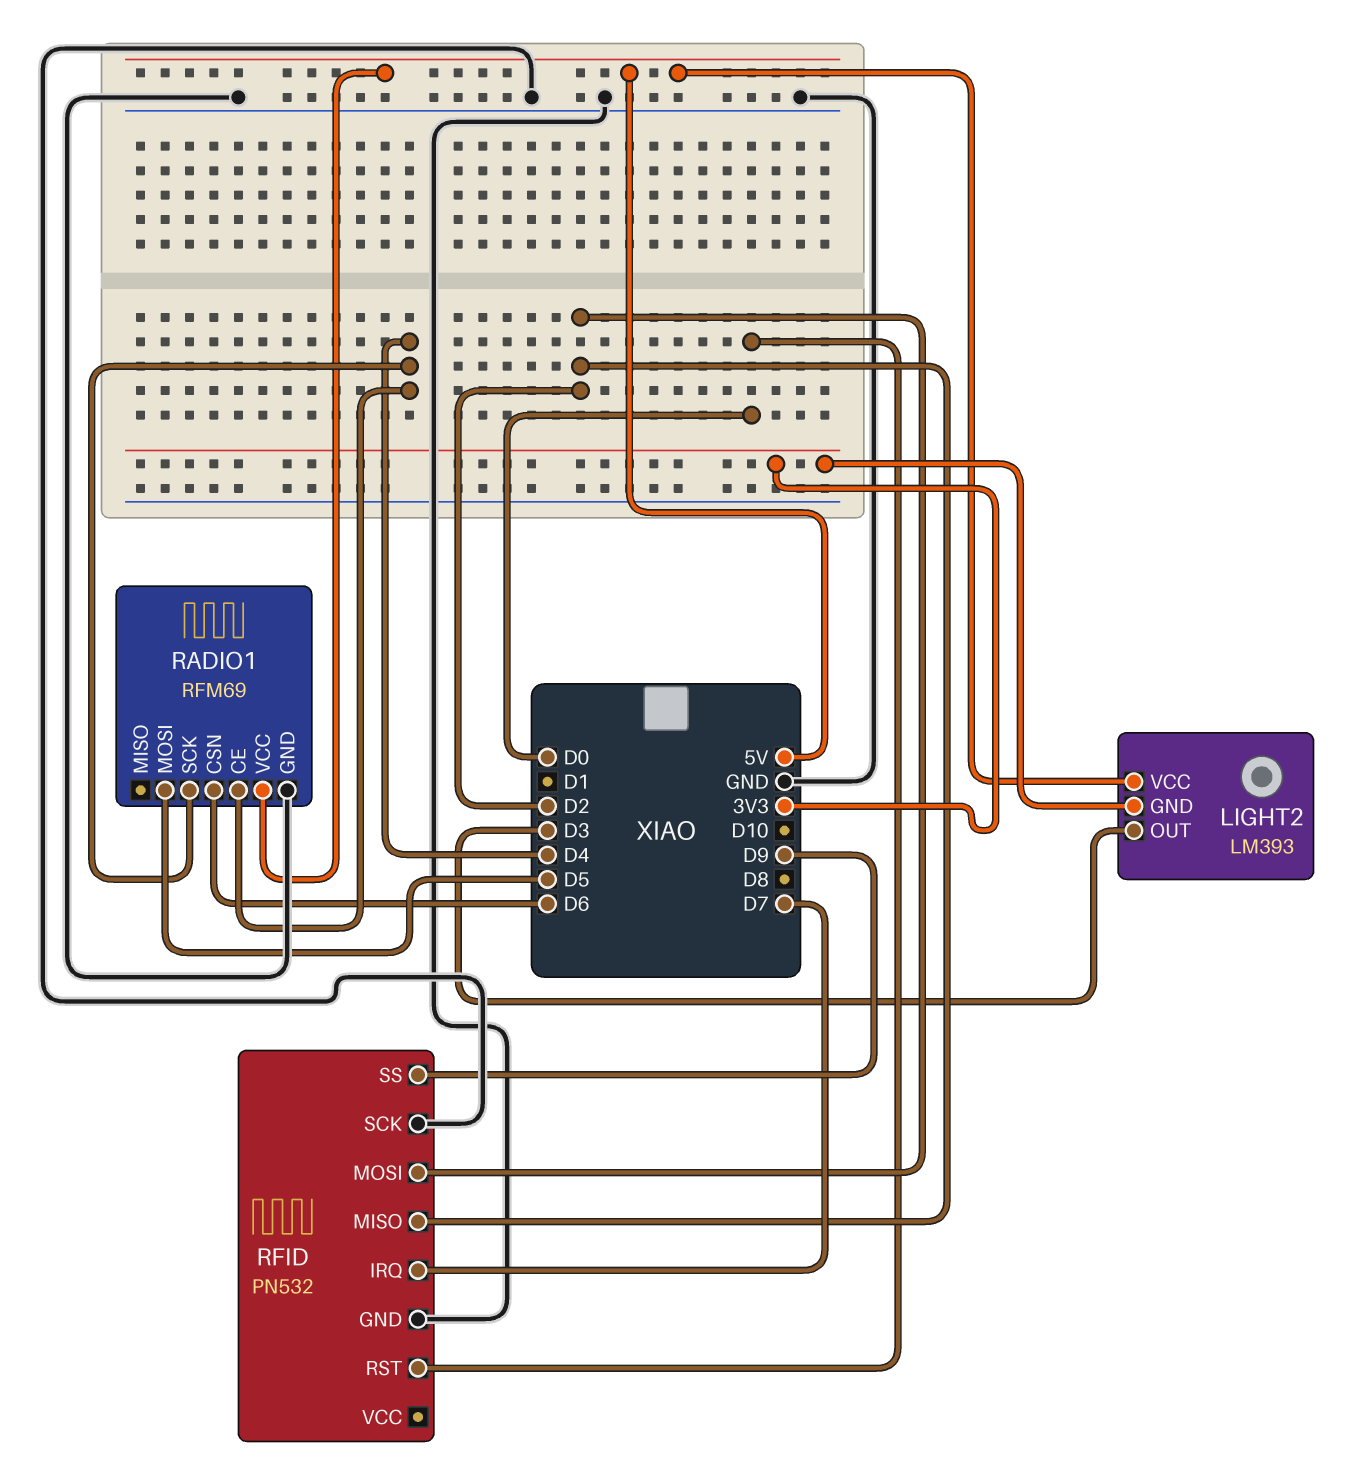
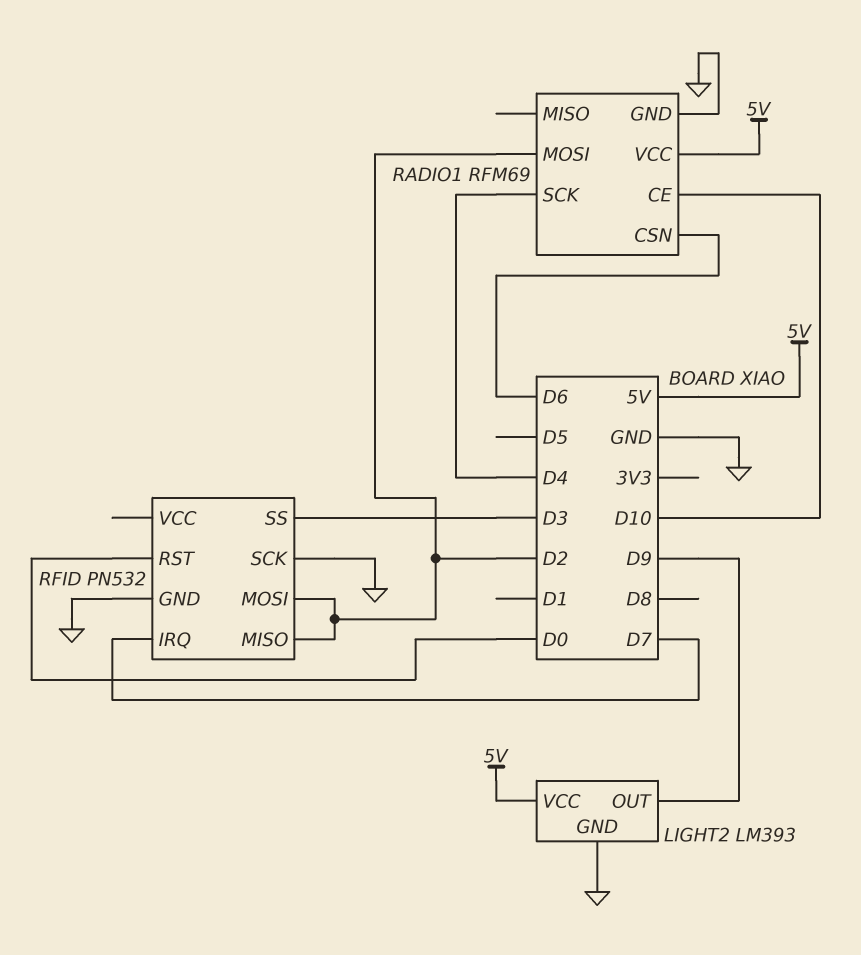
LIGHT2 pin GND: 3V3 -> GND
LIGHT2 pin OUT: D3 -> D9
RADIO1 pin CE: D4 -> D10
RADIO1 pin MOSI: D5 -> D2
RFID pin SS: D9 -> D3

